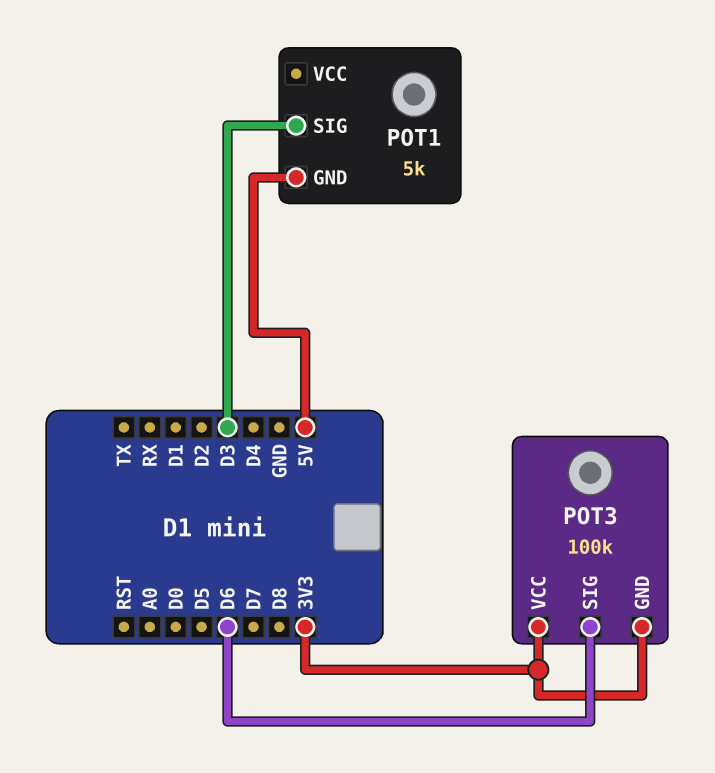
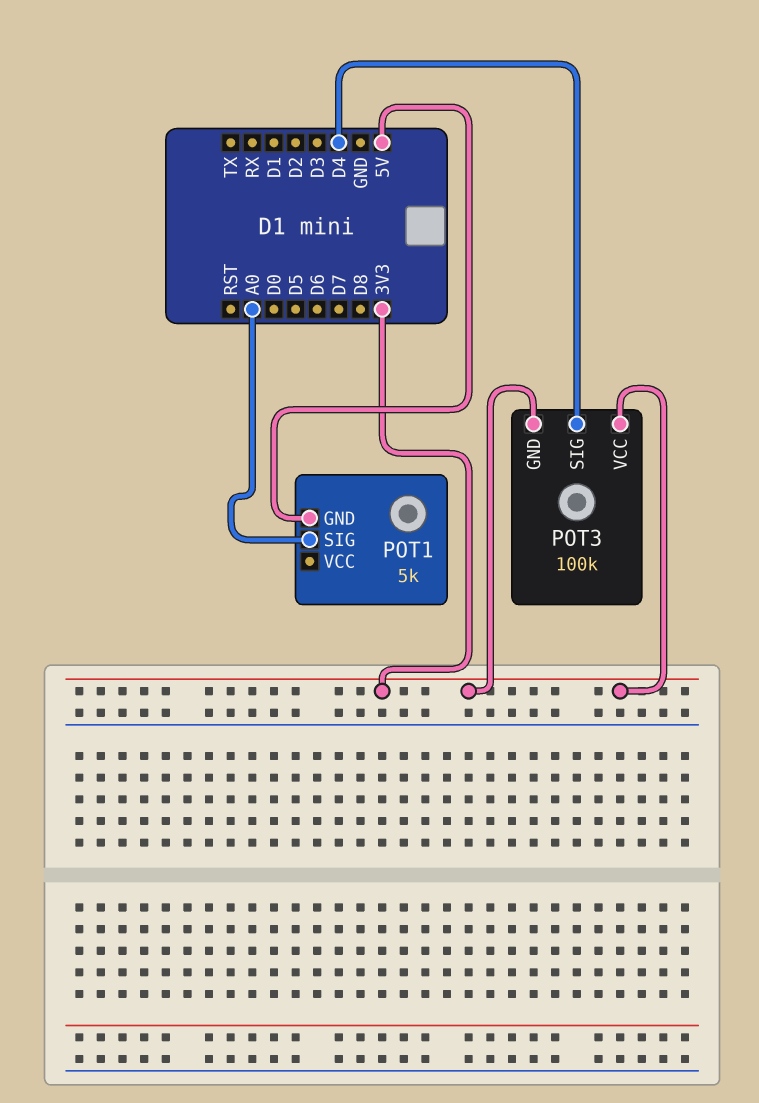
POT1 pin SIG: D3 -> A0
POT3 pin SIG: D6 -> D4

